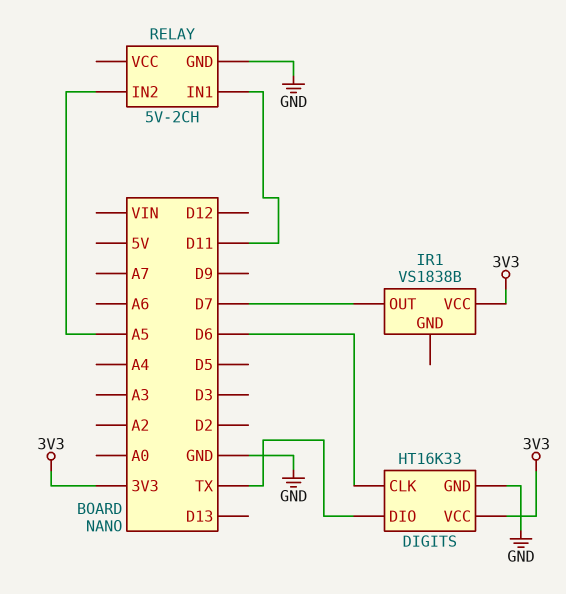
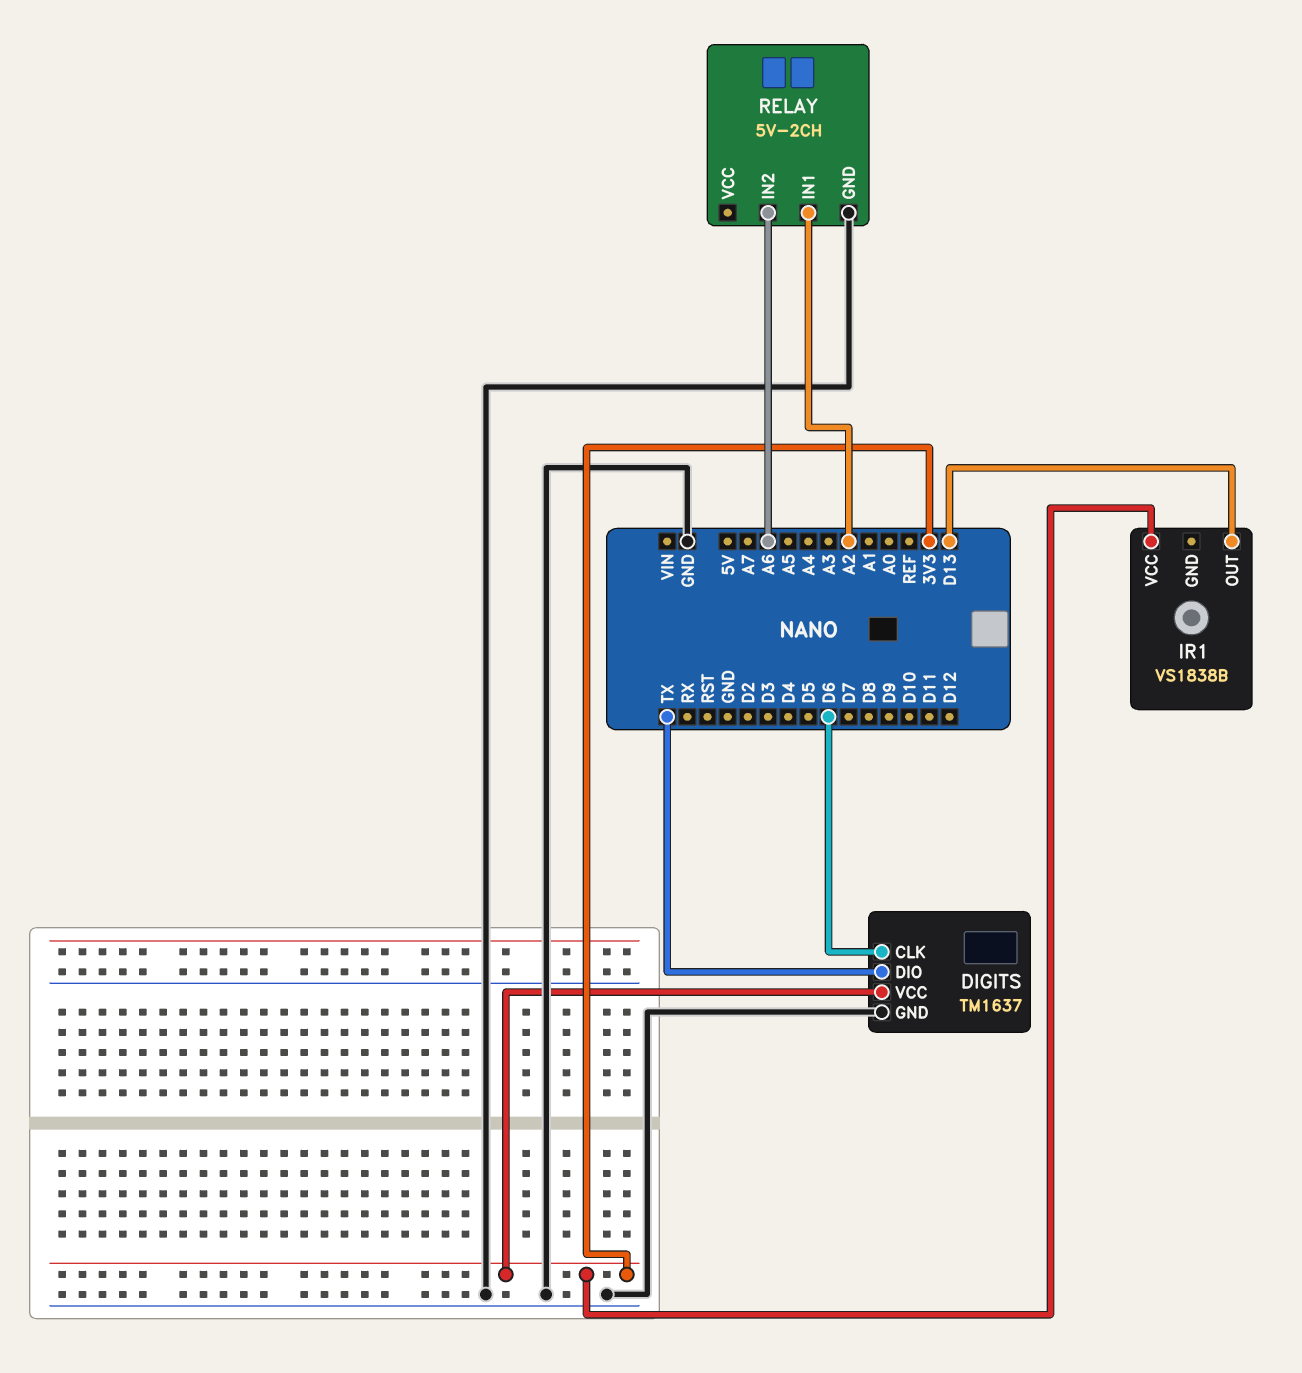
DIGITS: HT16K33 -> TM1637
IR1 pin OUT: D7 -> D13
RELAY pin IN1: D11 -> A2
RELAY pin IN2: A5 -> A6

